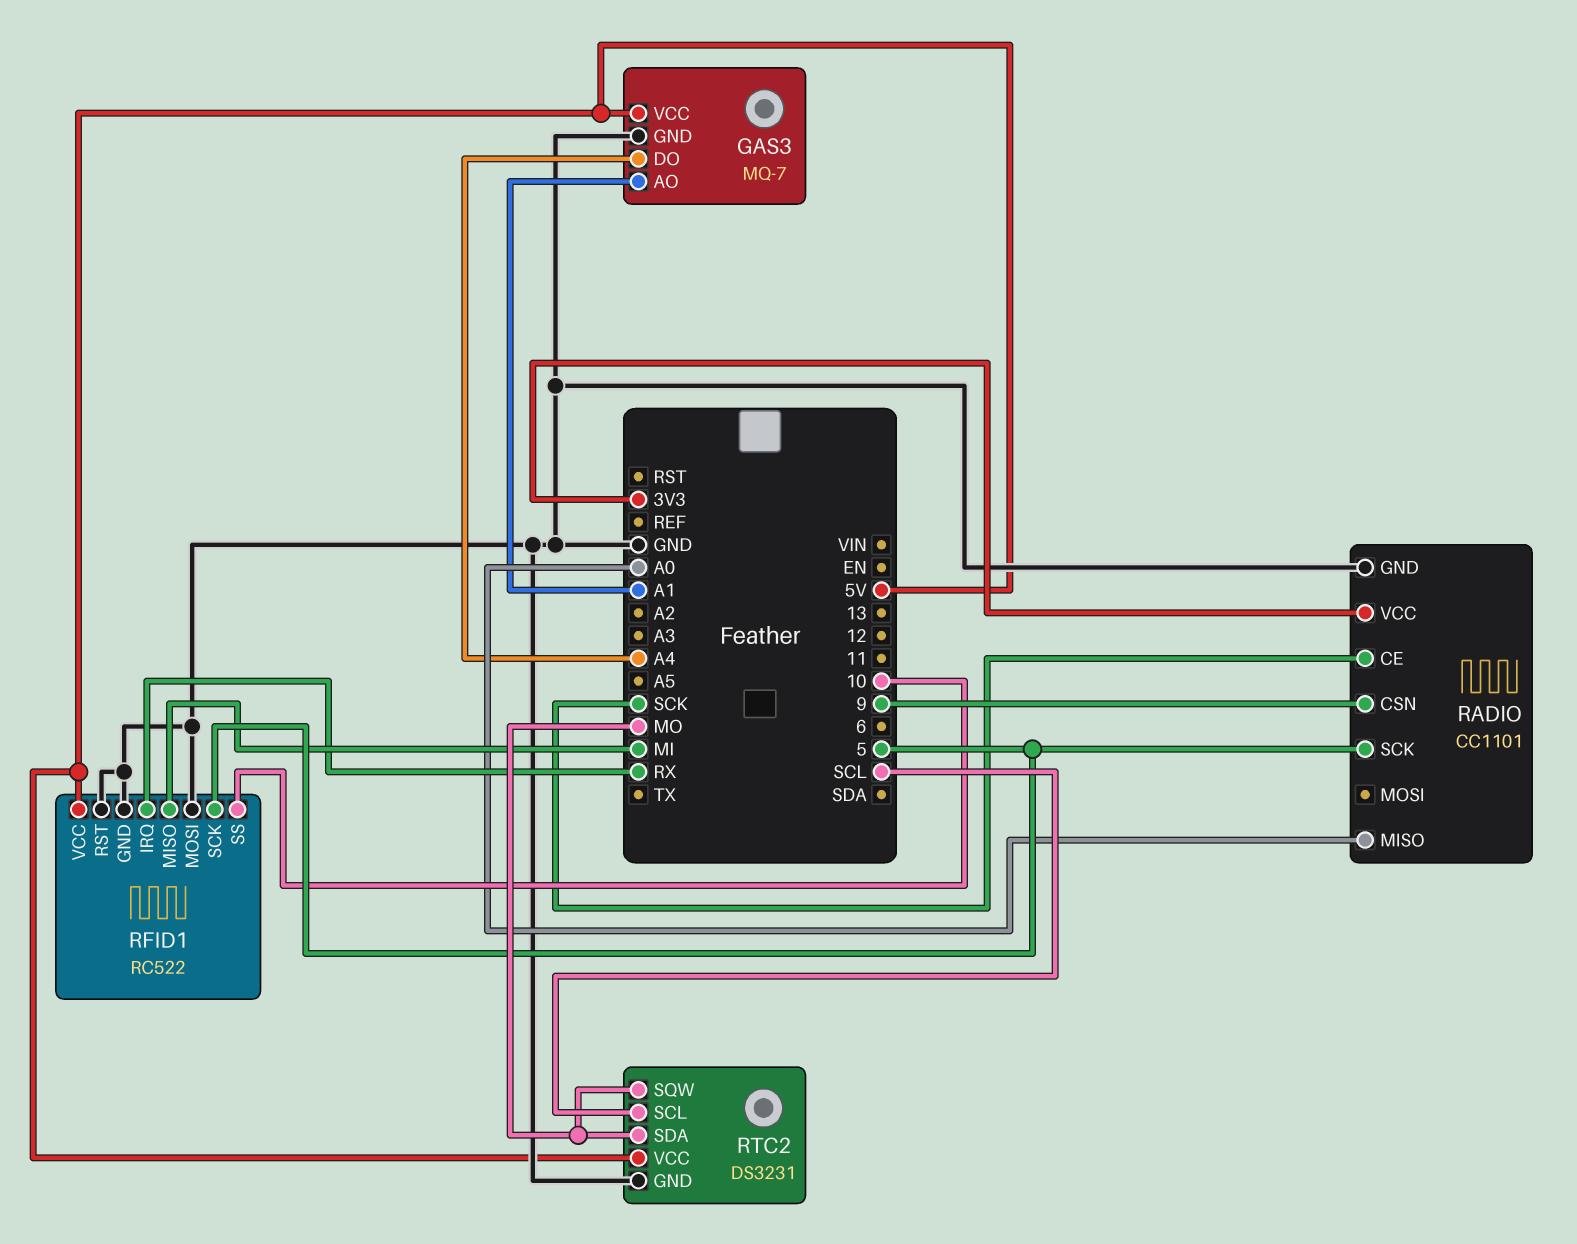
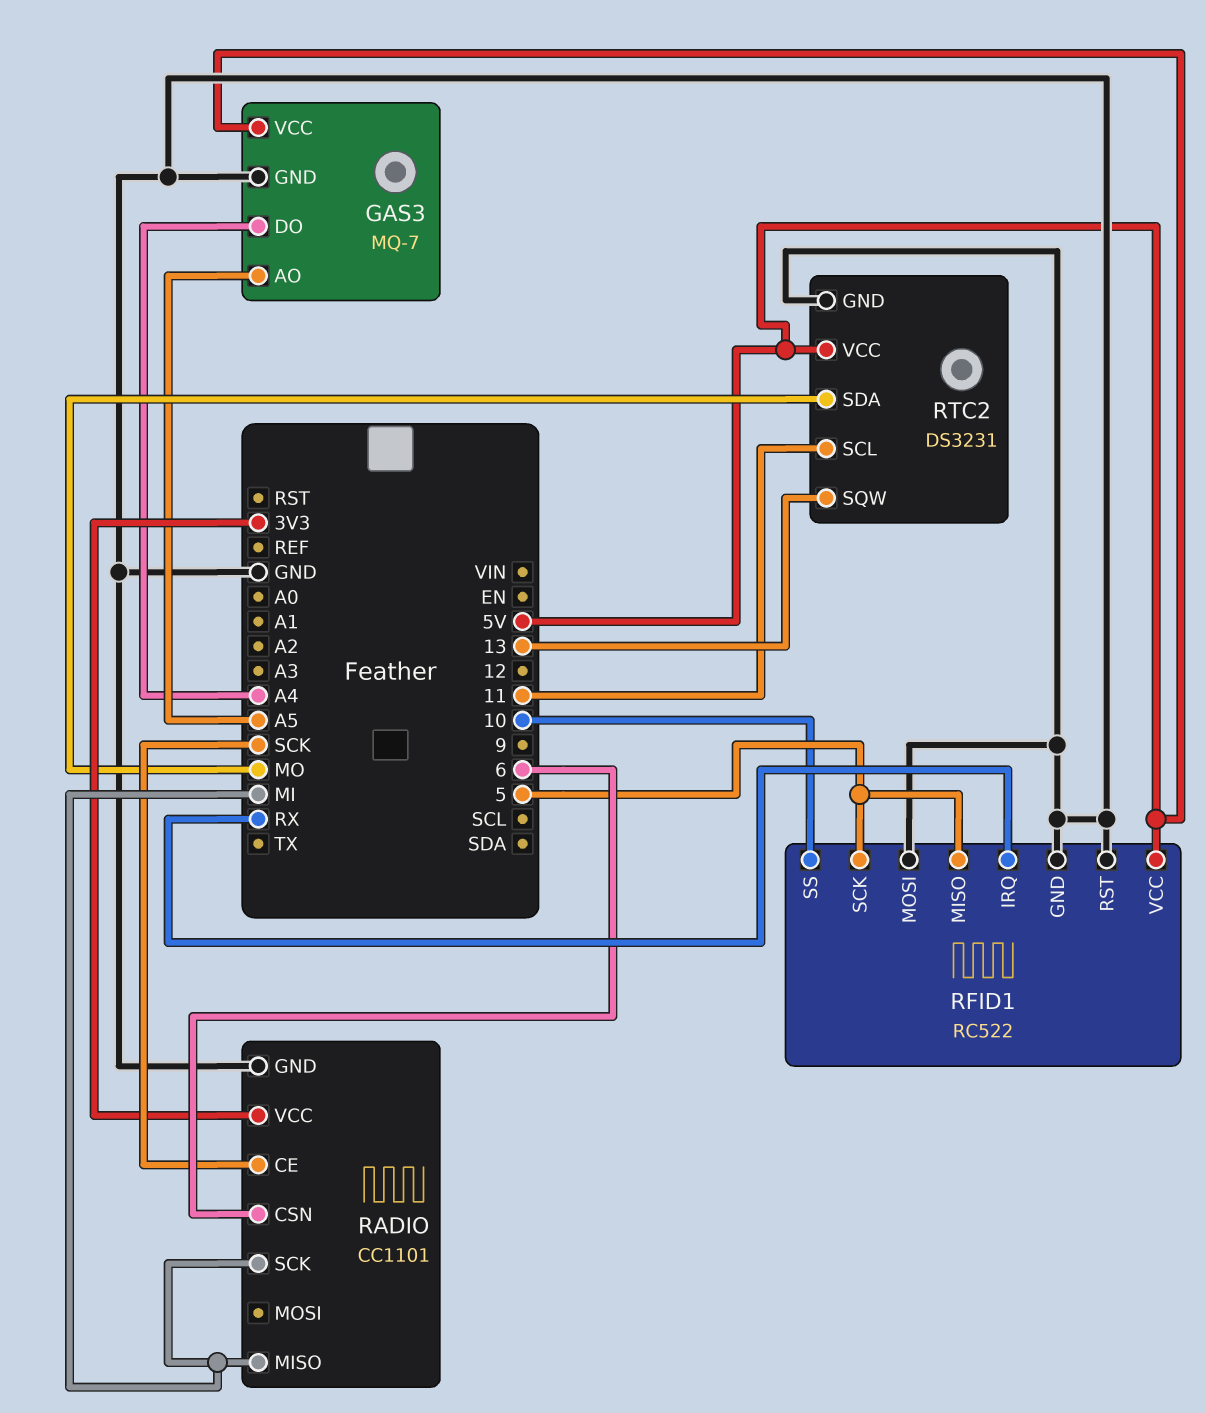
GAS3 pin AO: A1 -> A5
RADIO pin CSN: 9 -> 6
RADIO pin MISO: A0 -> MI
RADIO pin SCK: 5 -> MI
RFID1 pin MISO: MI -> 5
RTC2 pin SCL: SCL -> 11
RTC2 pin SQW: MO -> 13

